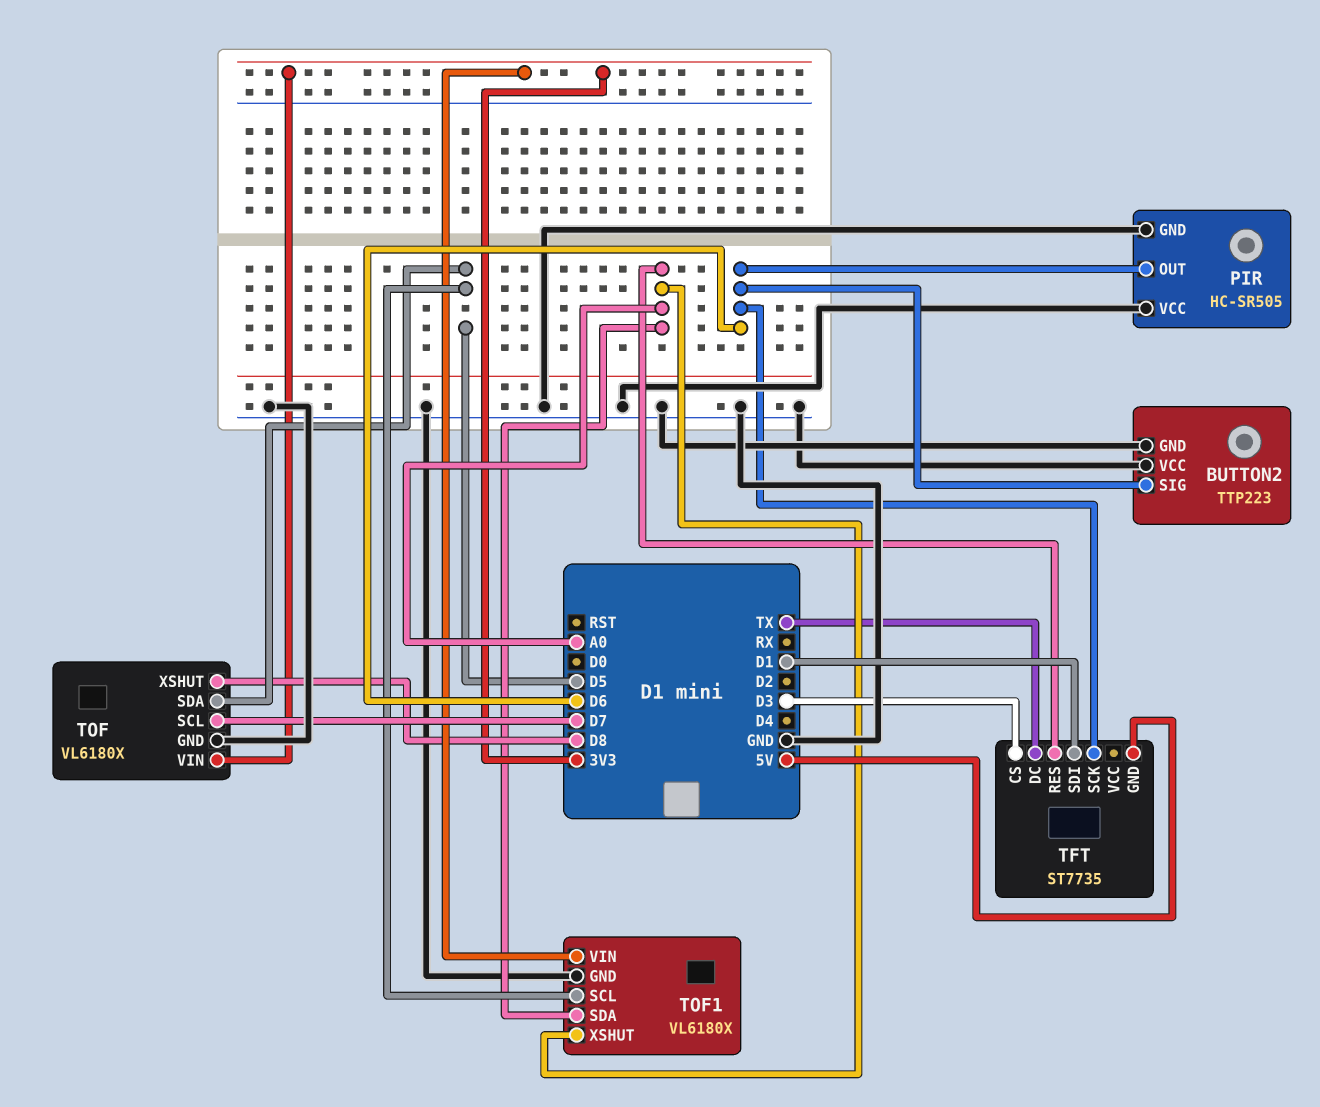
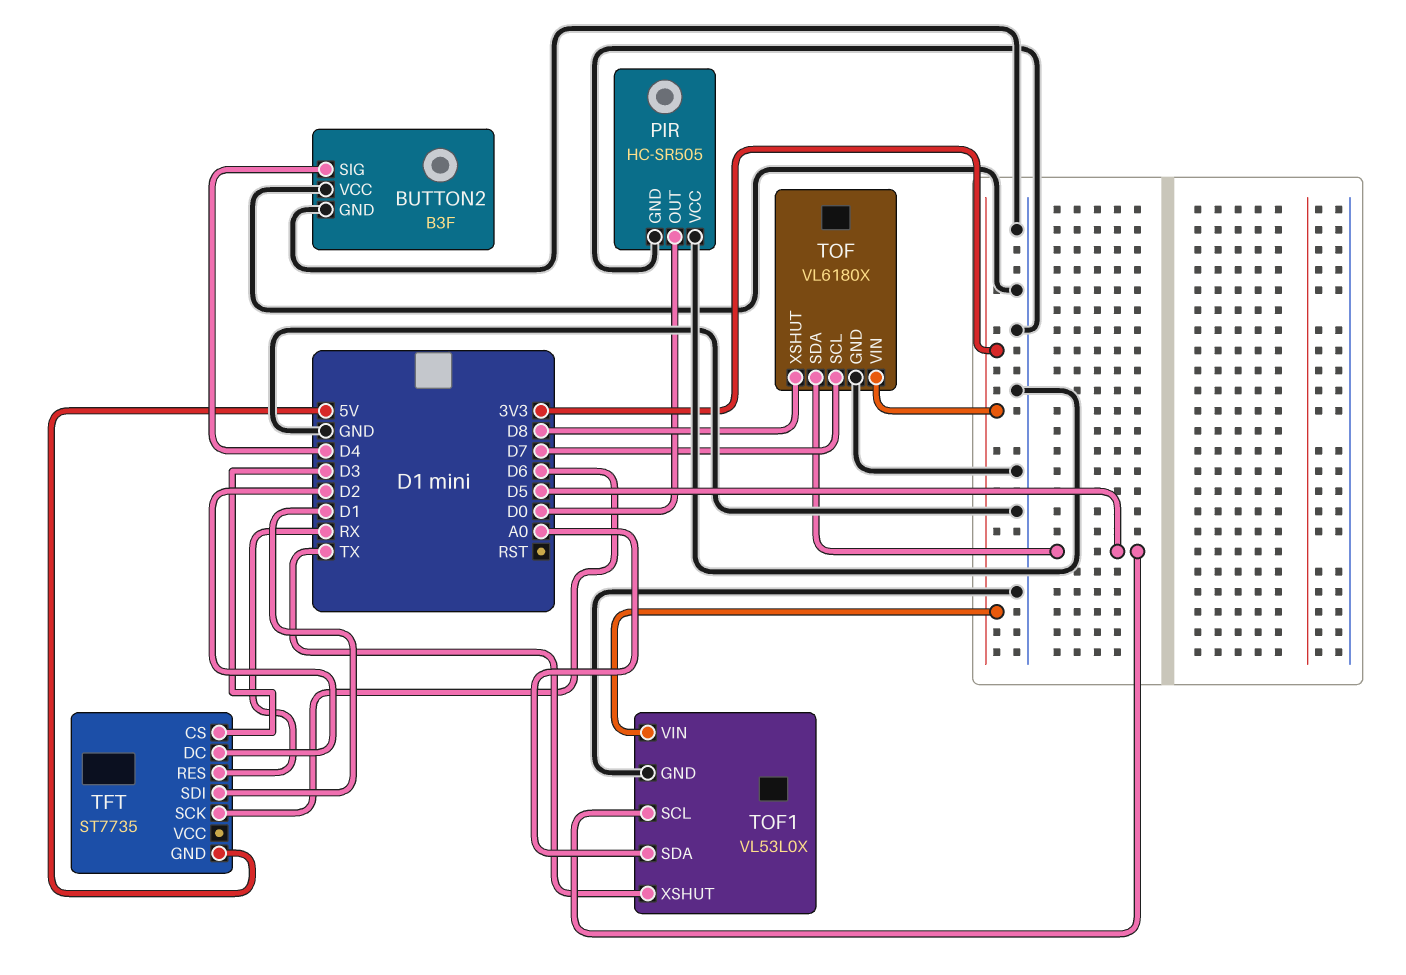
BUTTON2: TTP223 -> B3F
BUTTON2 pin SIG: D6 -> D4
PIR pin OUT: D6 -> D0
TFT pin DC: TX -> D2
TFT pin RES: A0 -> RX
TOF1: VL6180X -> VL53L0X
TOF1 pin XSHUT: A0 -> TX

